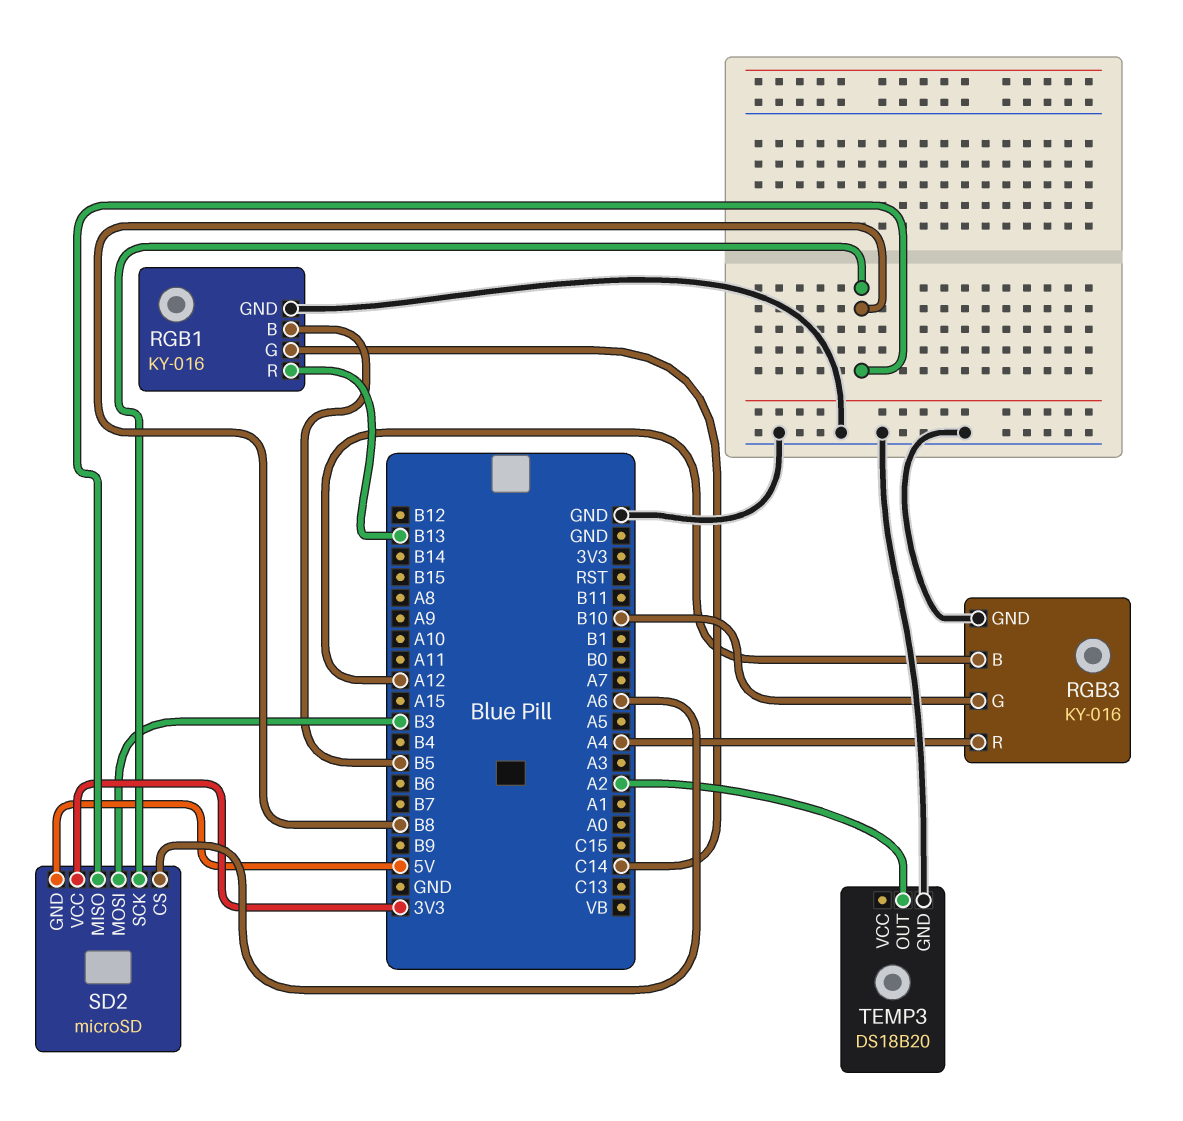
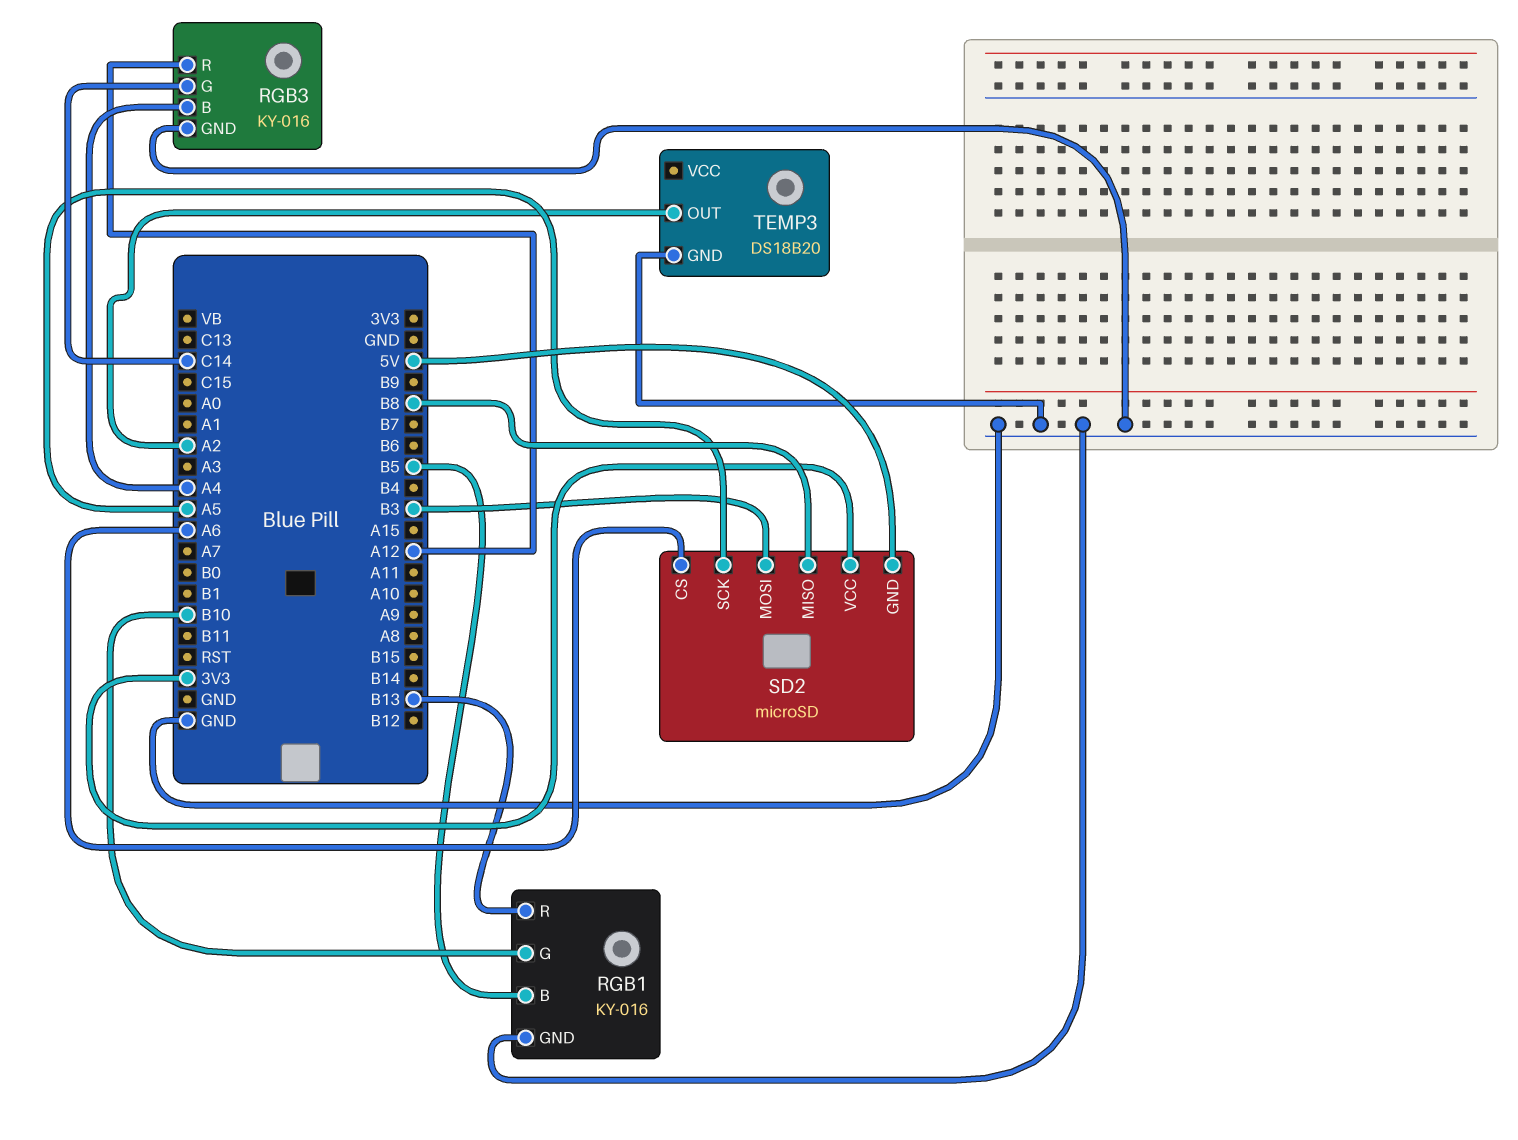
RGB1 pin G: C14 -> B10
RGB3 pin B: A12 -> A4
RGB3 pin G: B10 -> C14
RGB3 pin R: A4 -> A12
SD2 pin SCK: B8 -> A5

